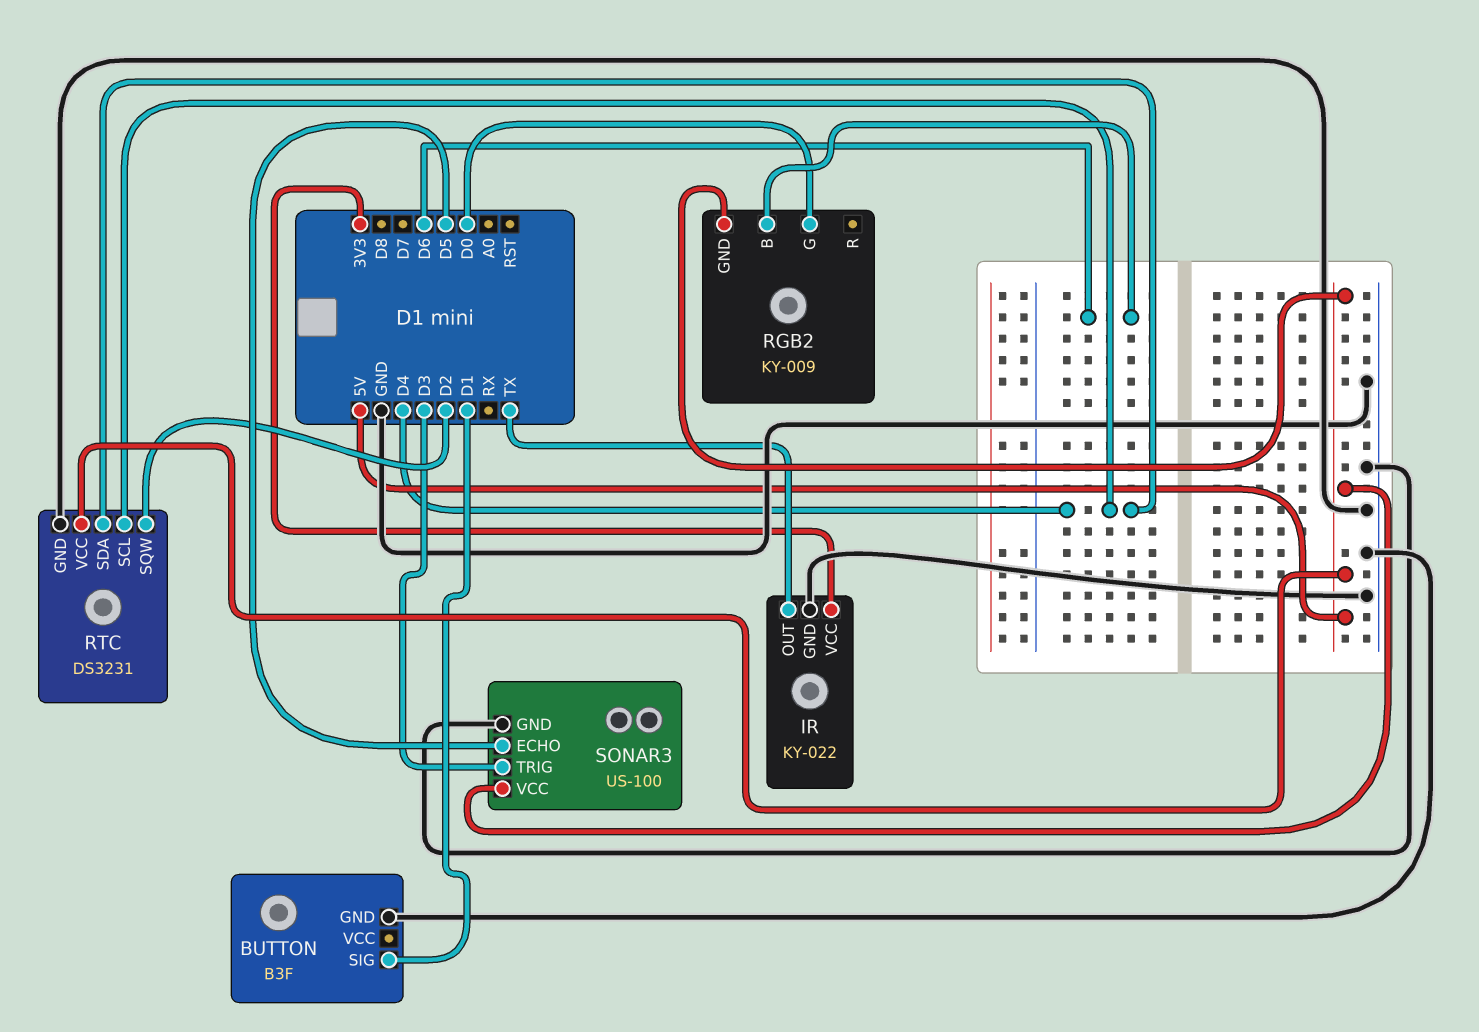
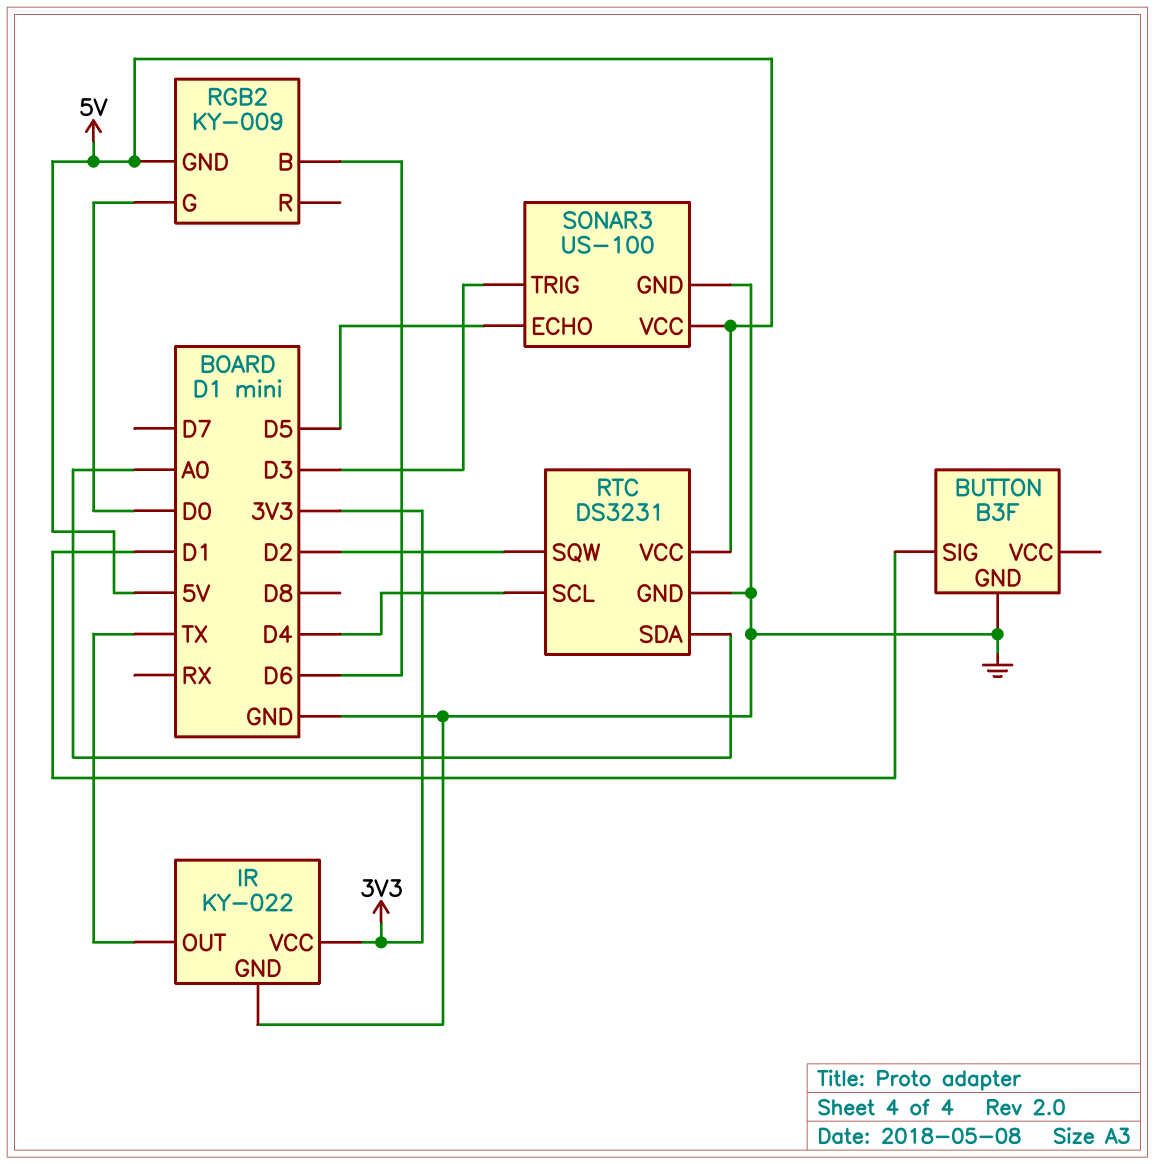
RTC pin SDA: D4 -> A0

